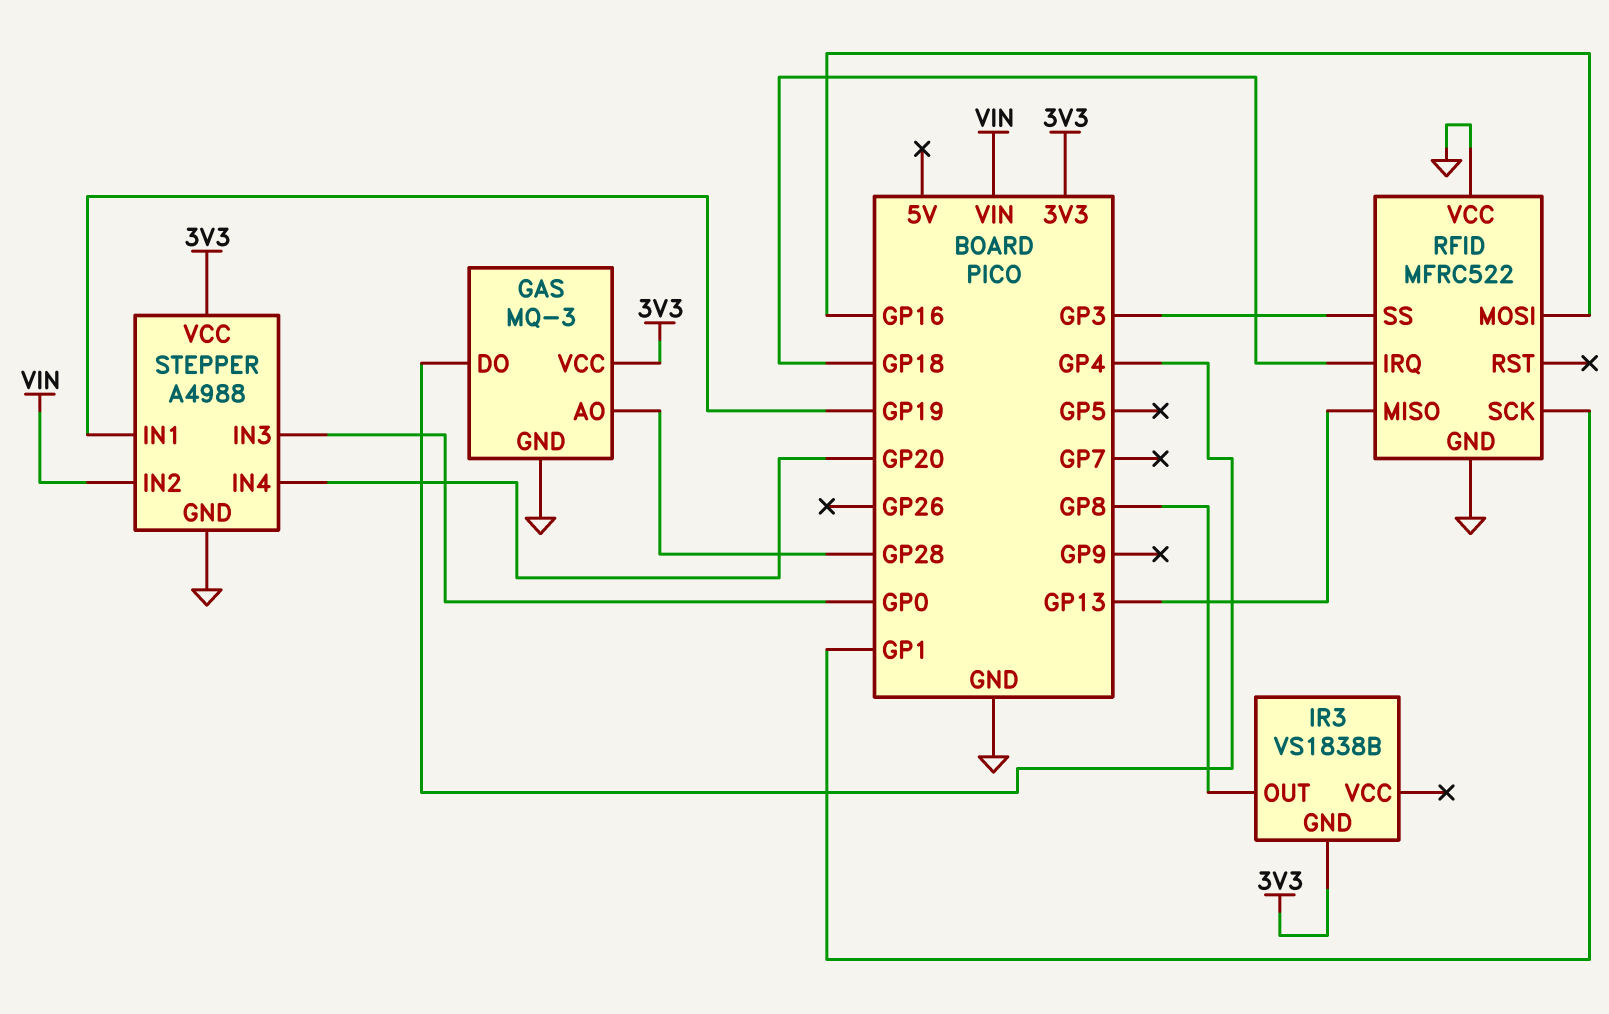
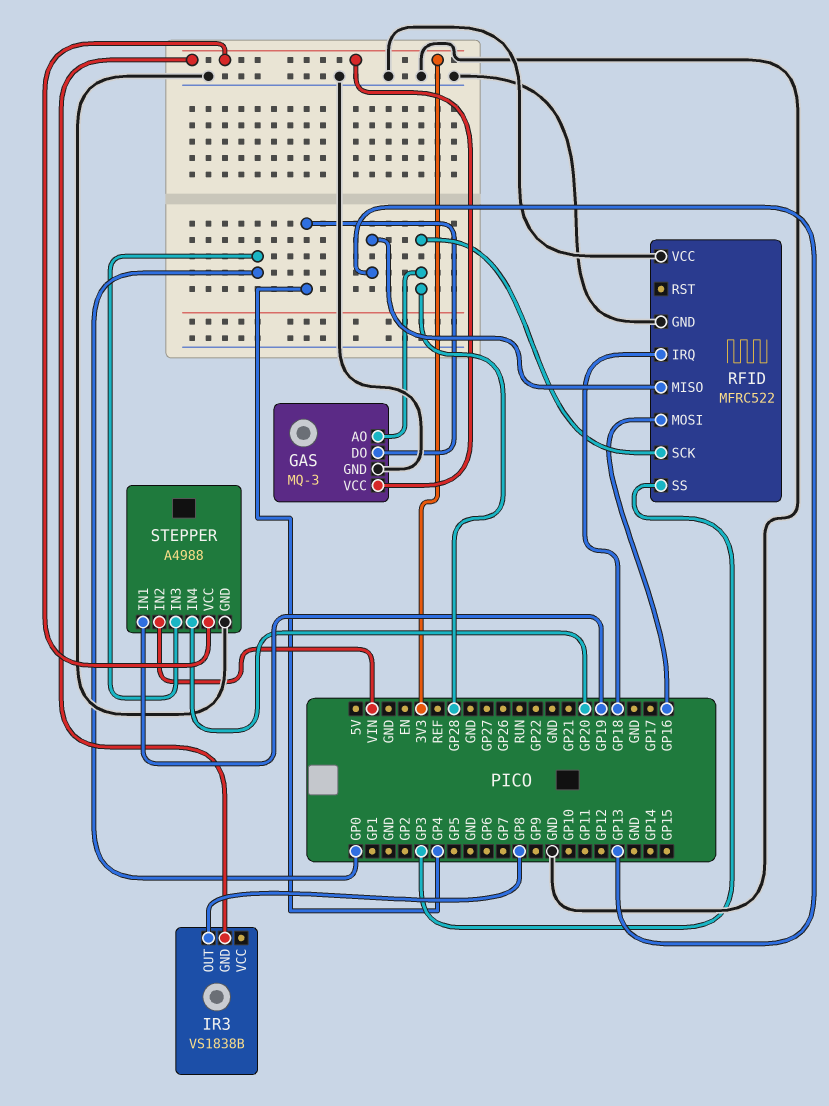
RFID pin SCK: GP1 -> GP28

